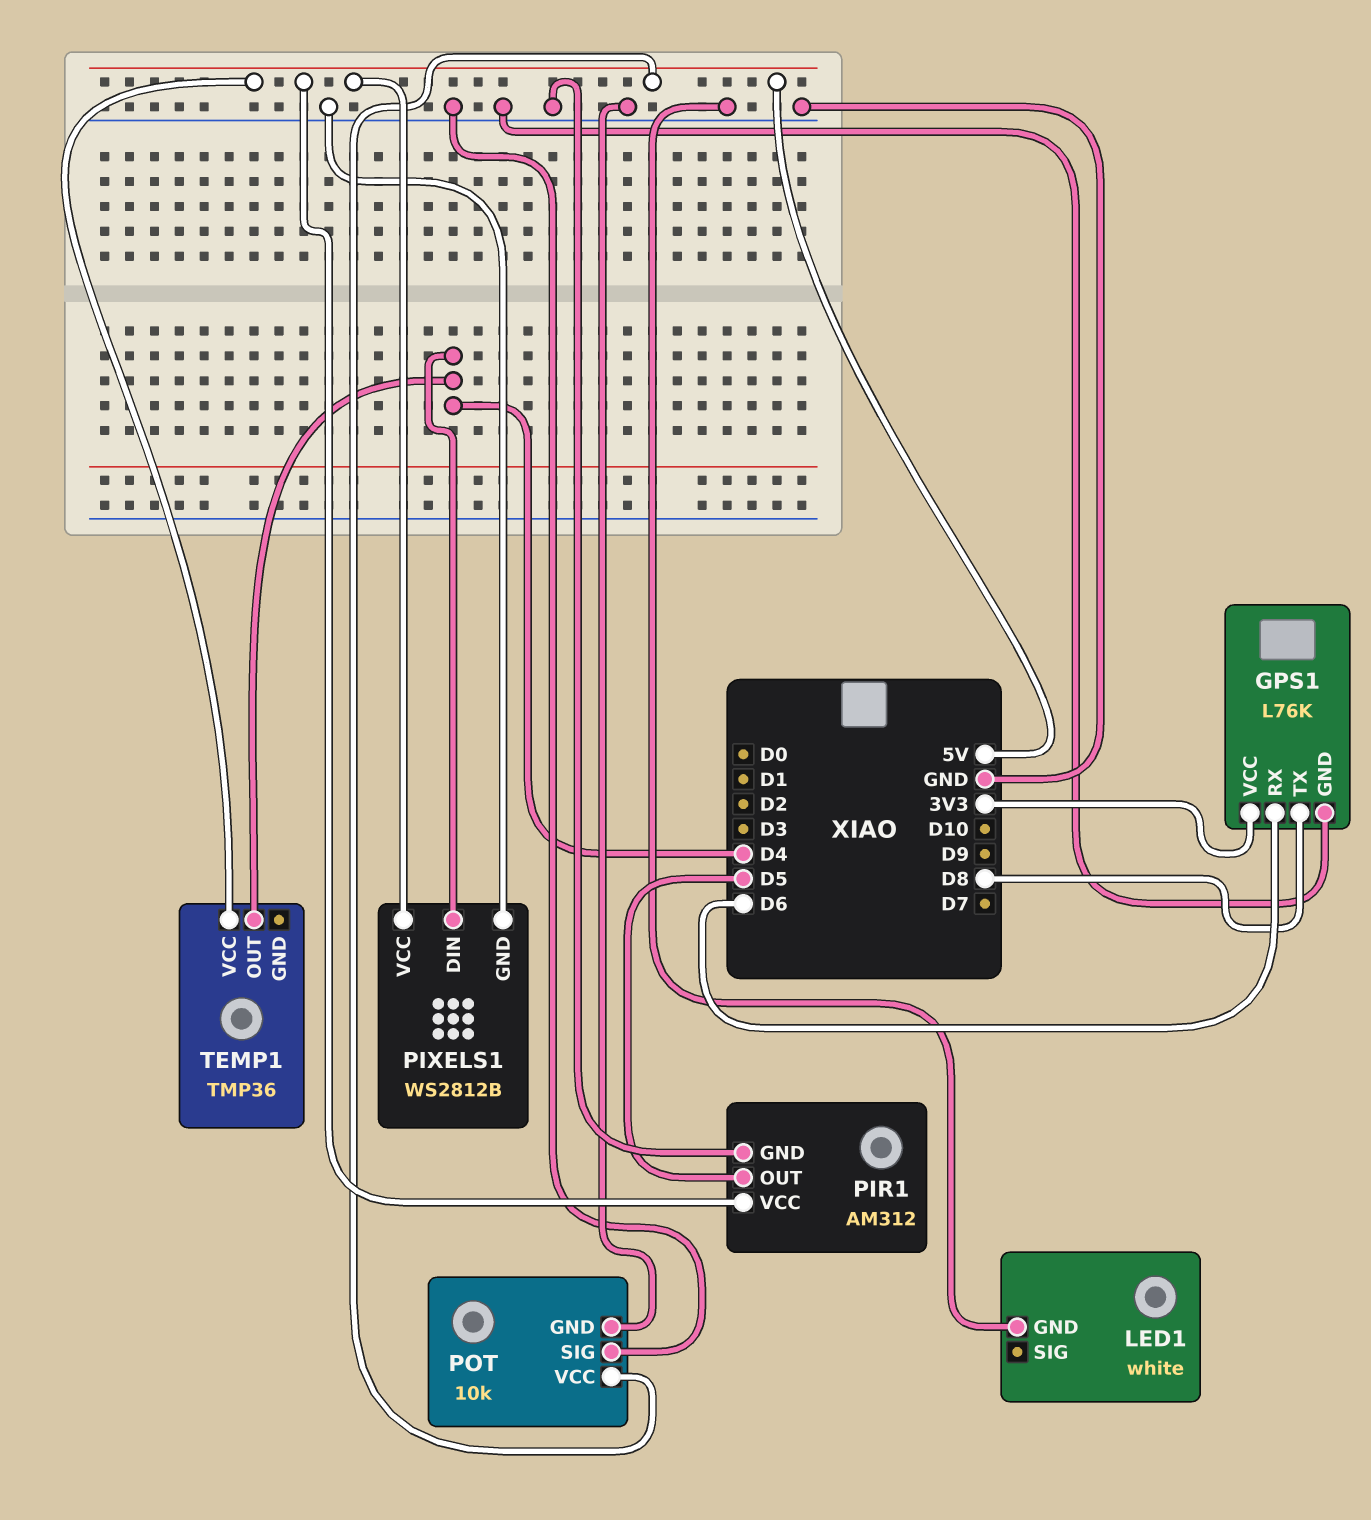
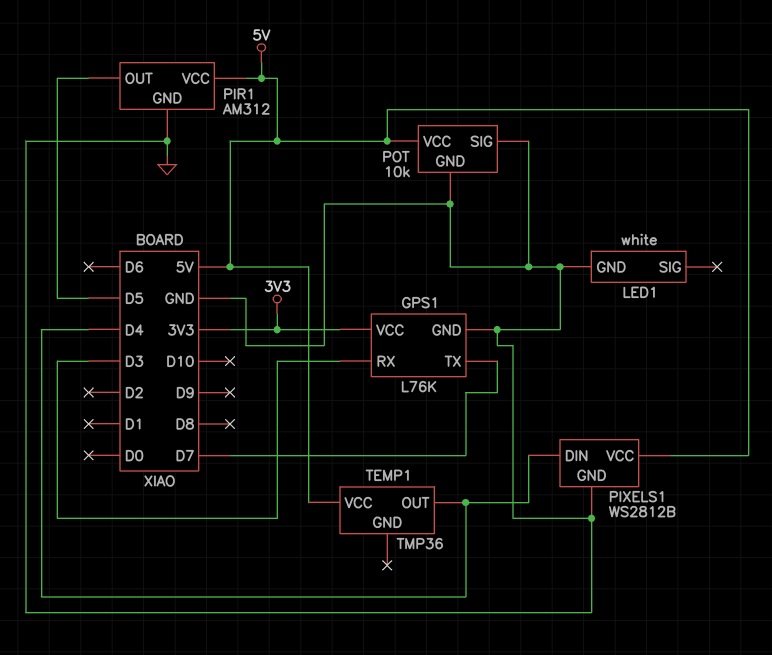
GPS1 pin RX: D6 -> D3
GPS1 pin TX: D8 -> D7

